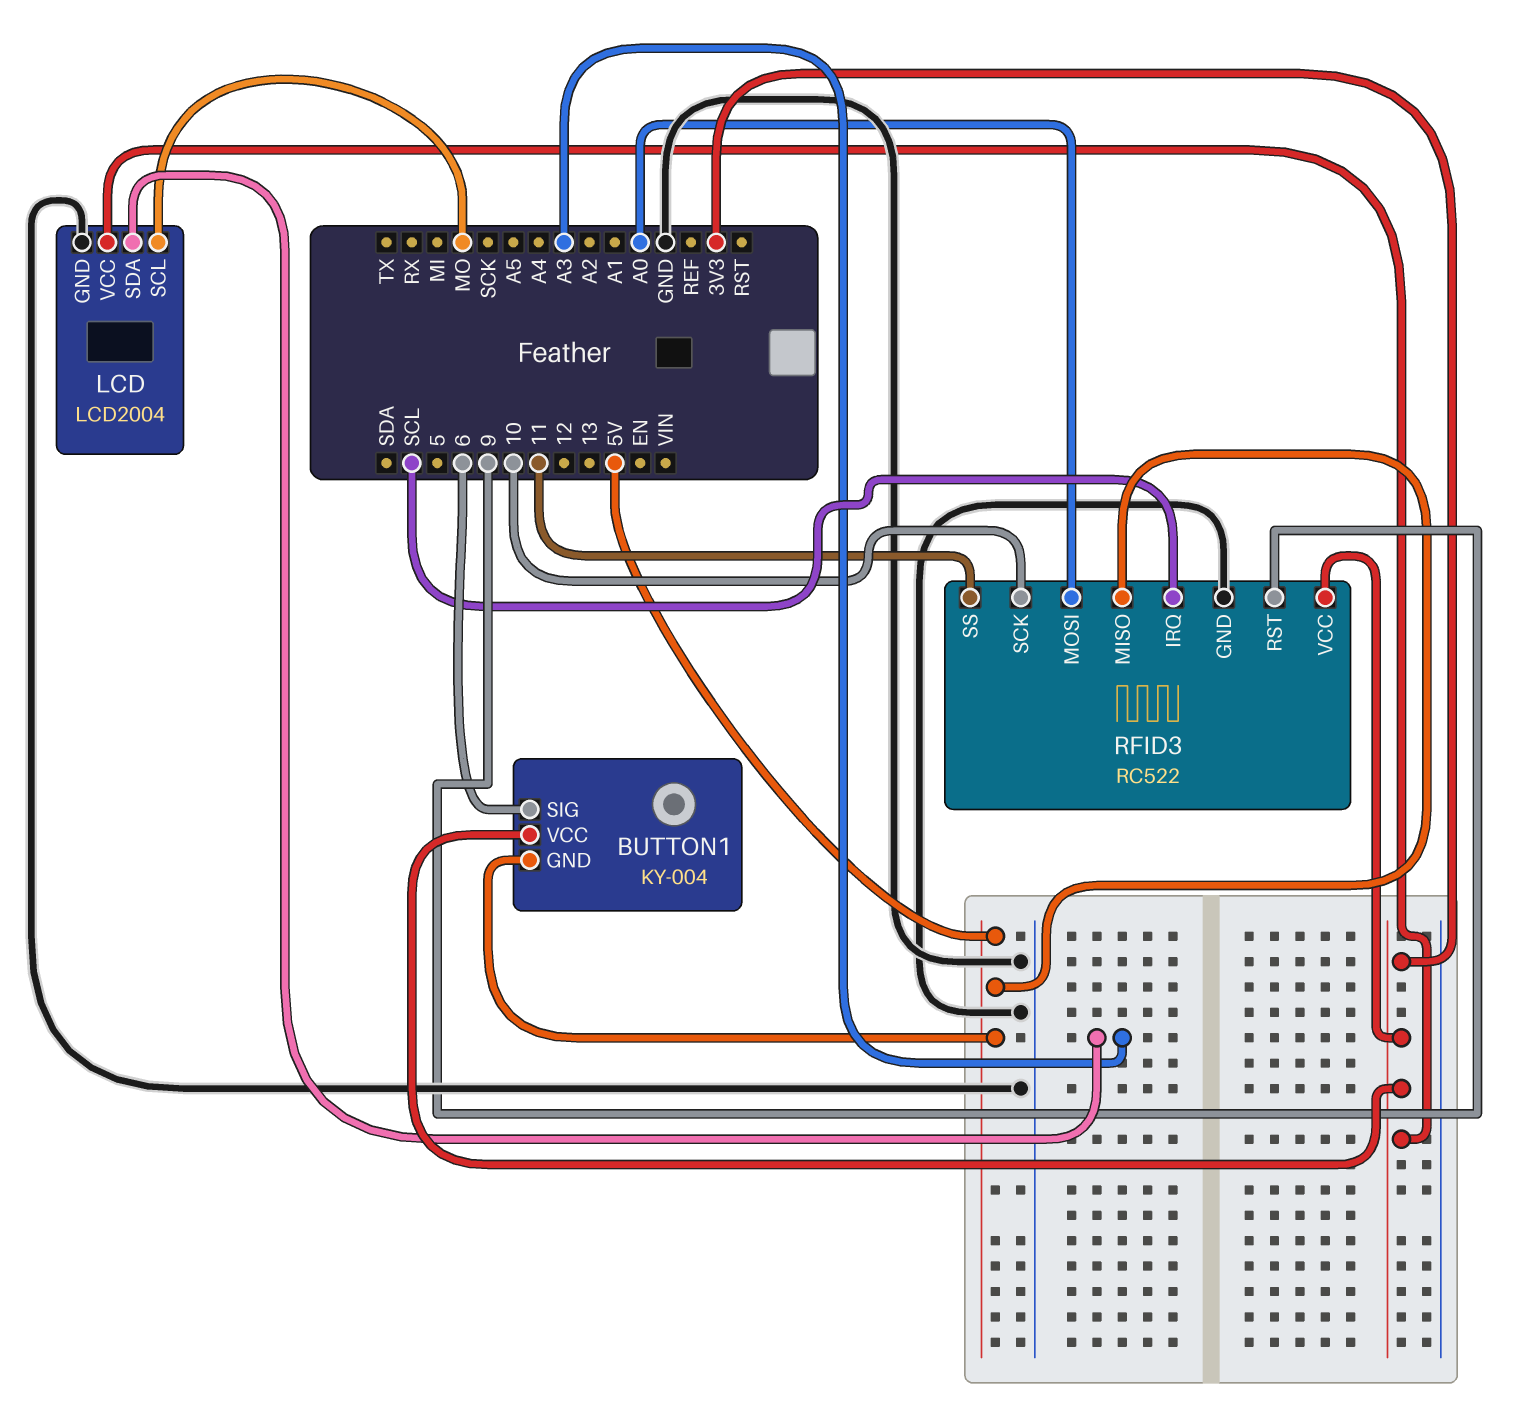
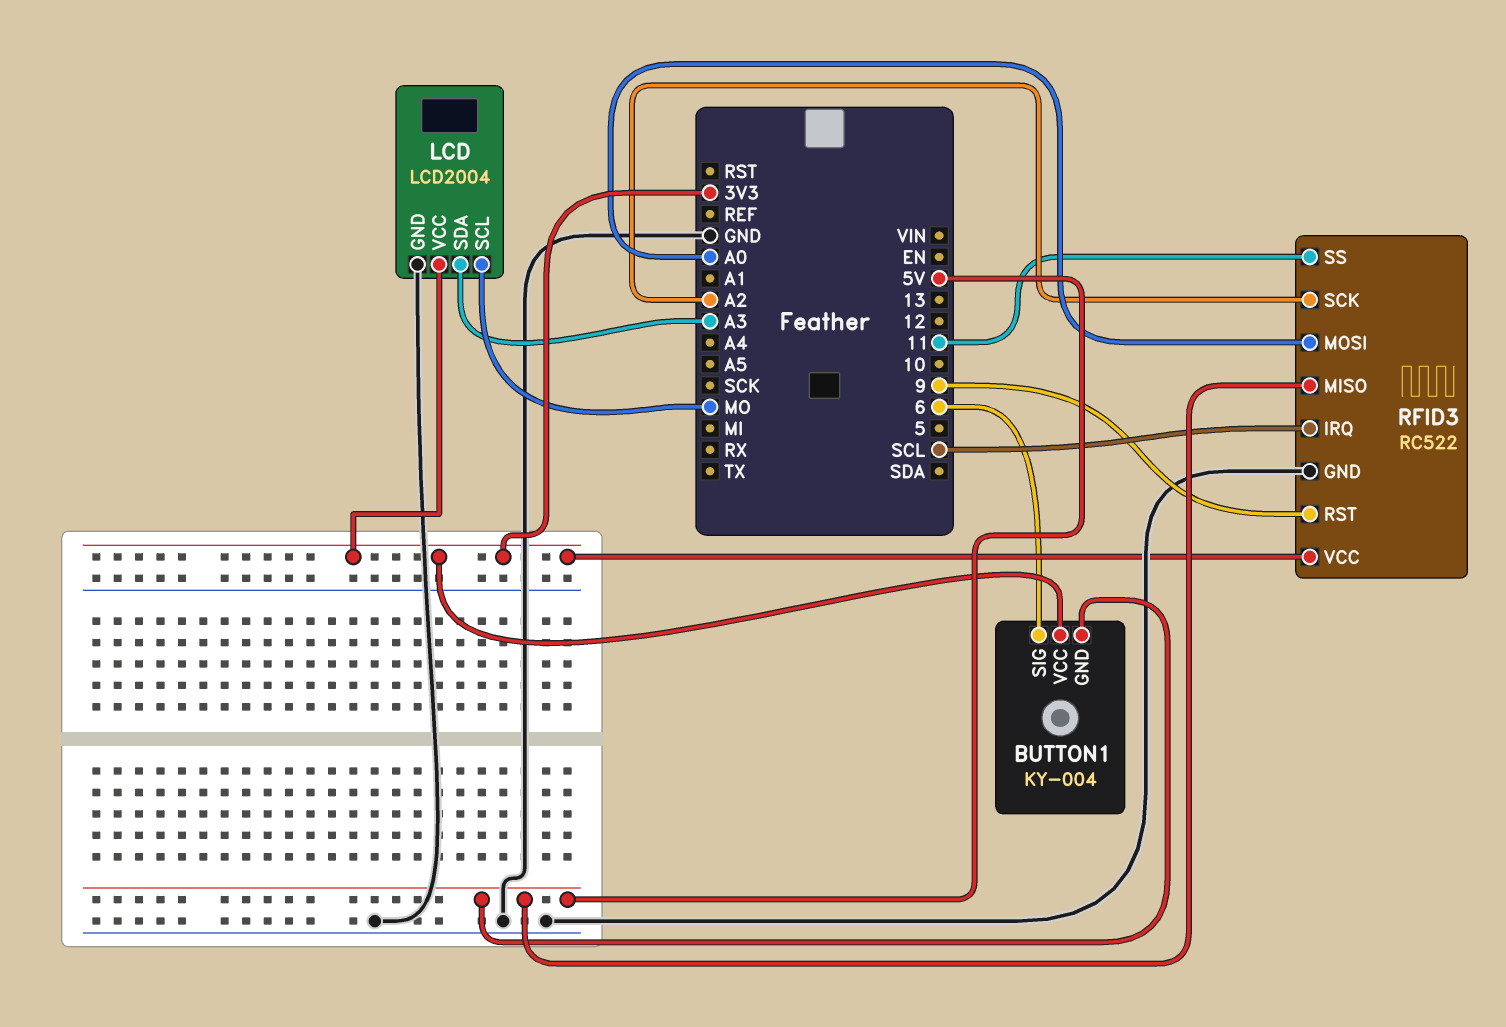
RFID3 pin SCK: 10 -> A2

